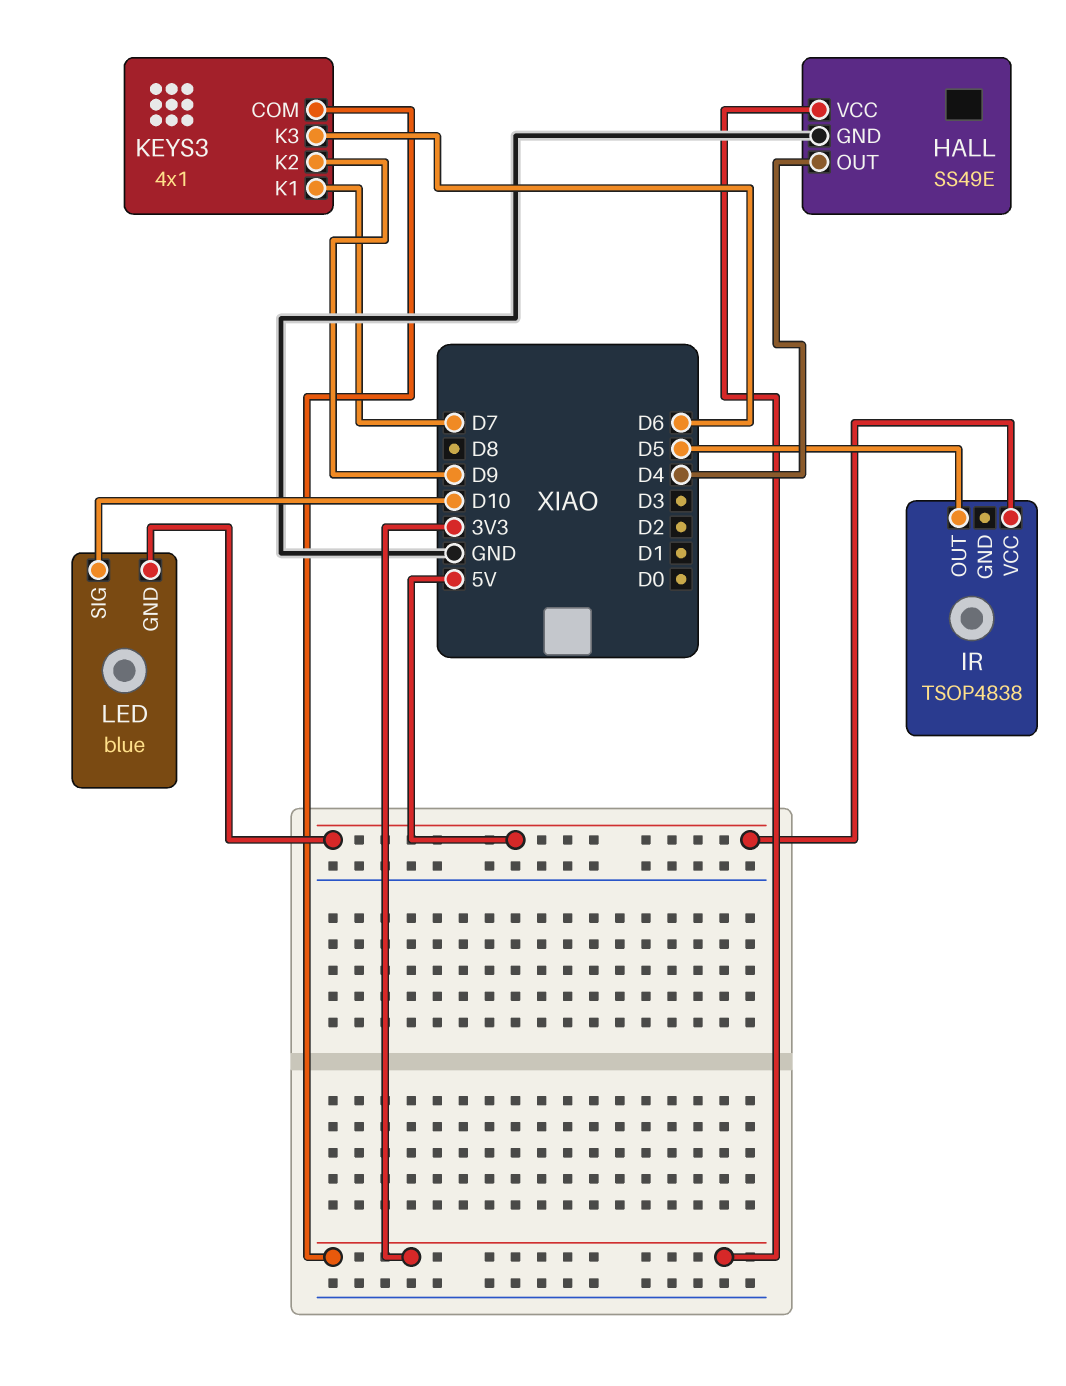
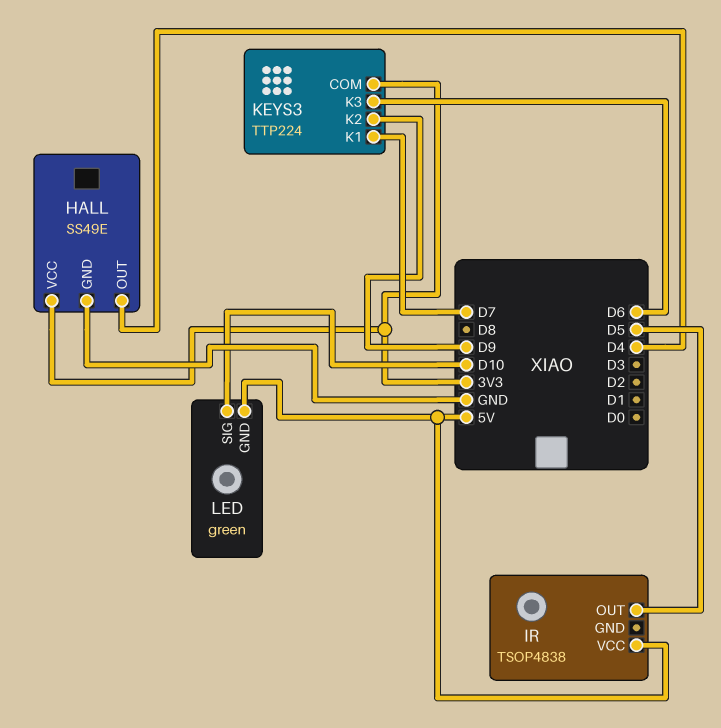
KEYS3: 4x1 -> TTP224
LED: blue -> green

